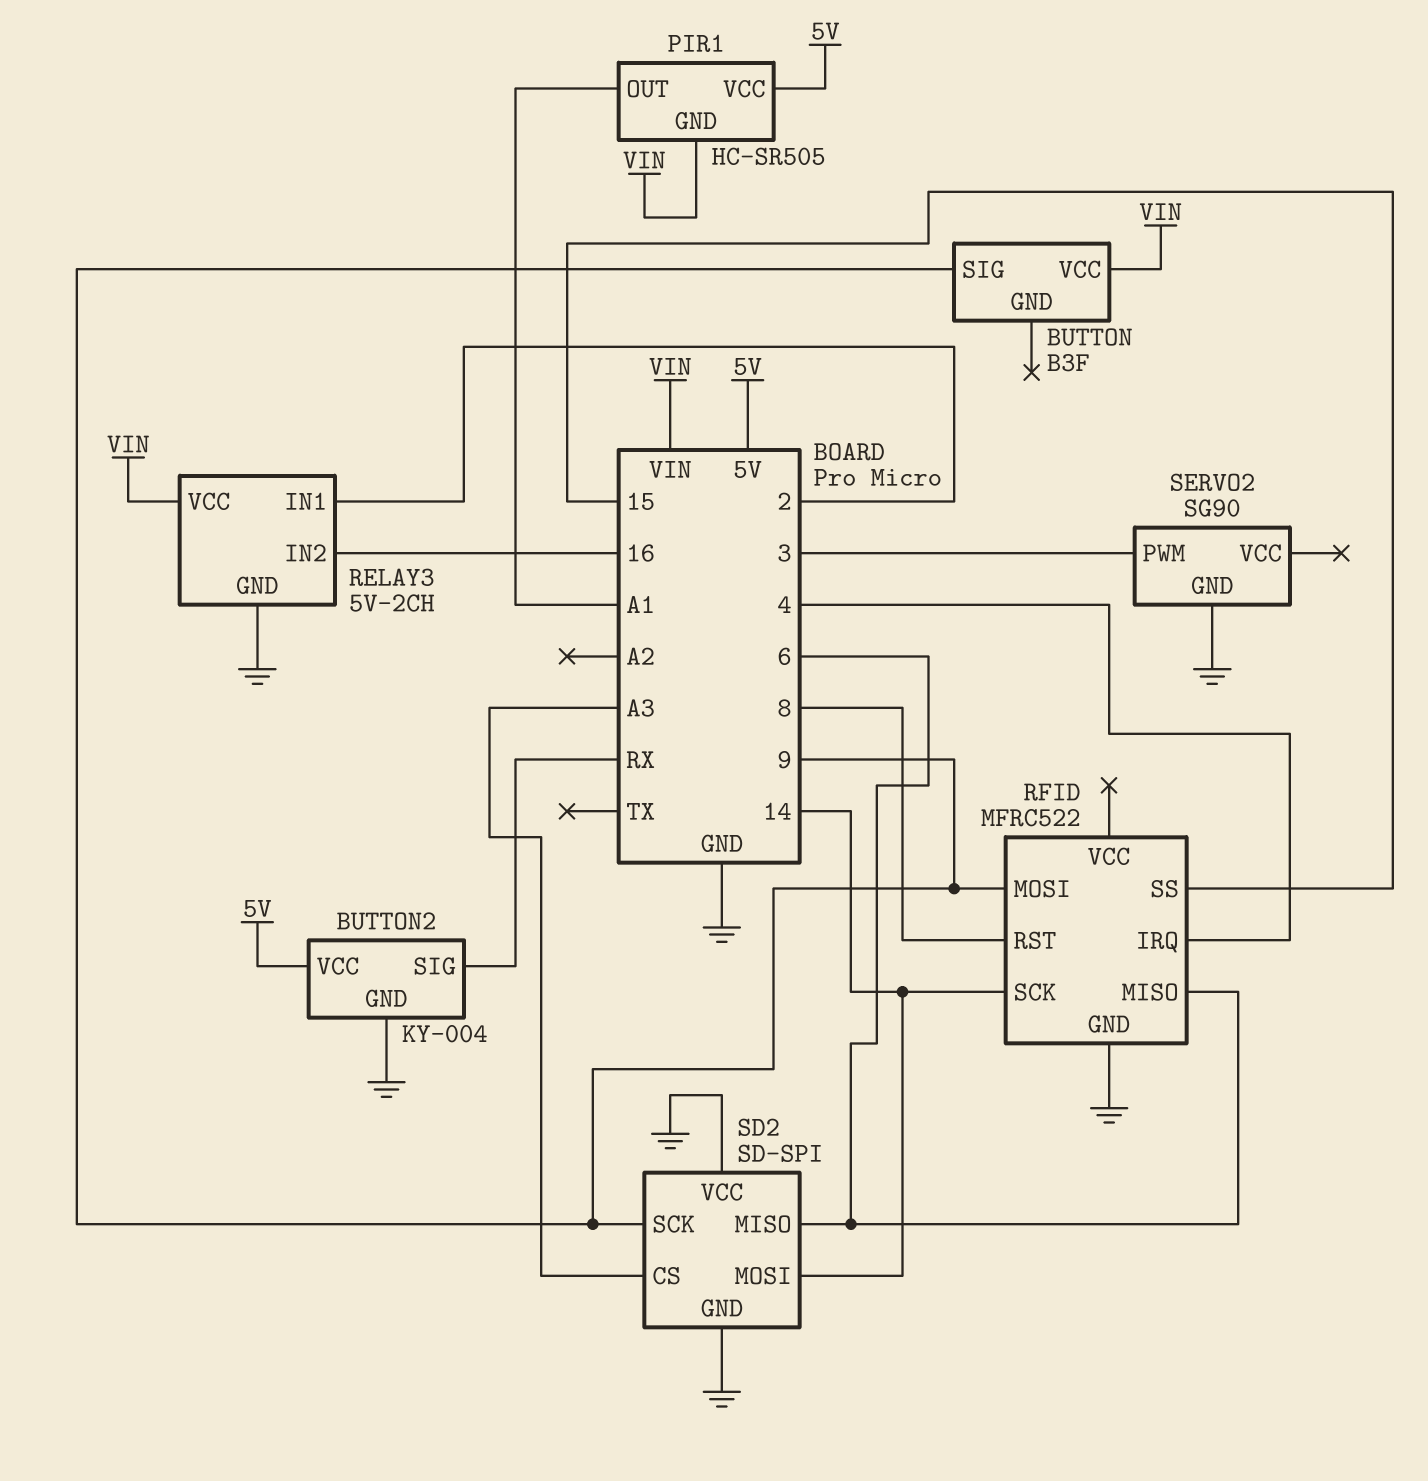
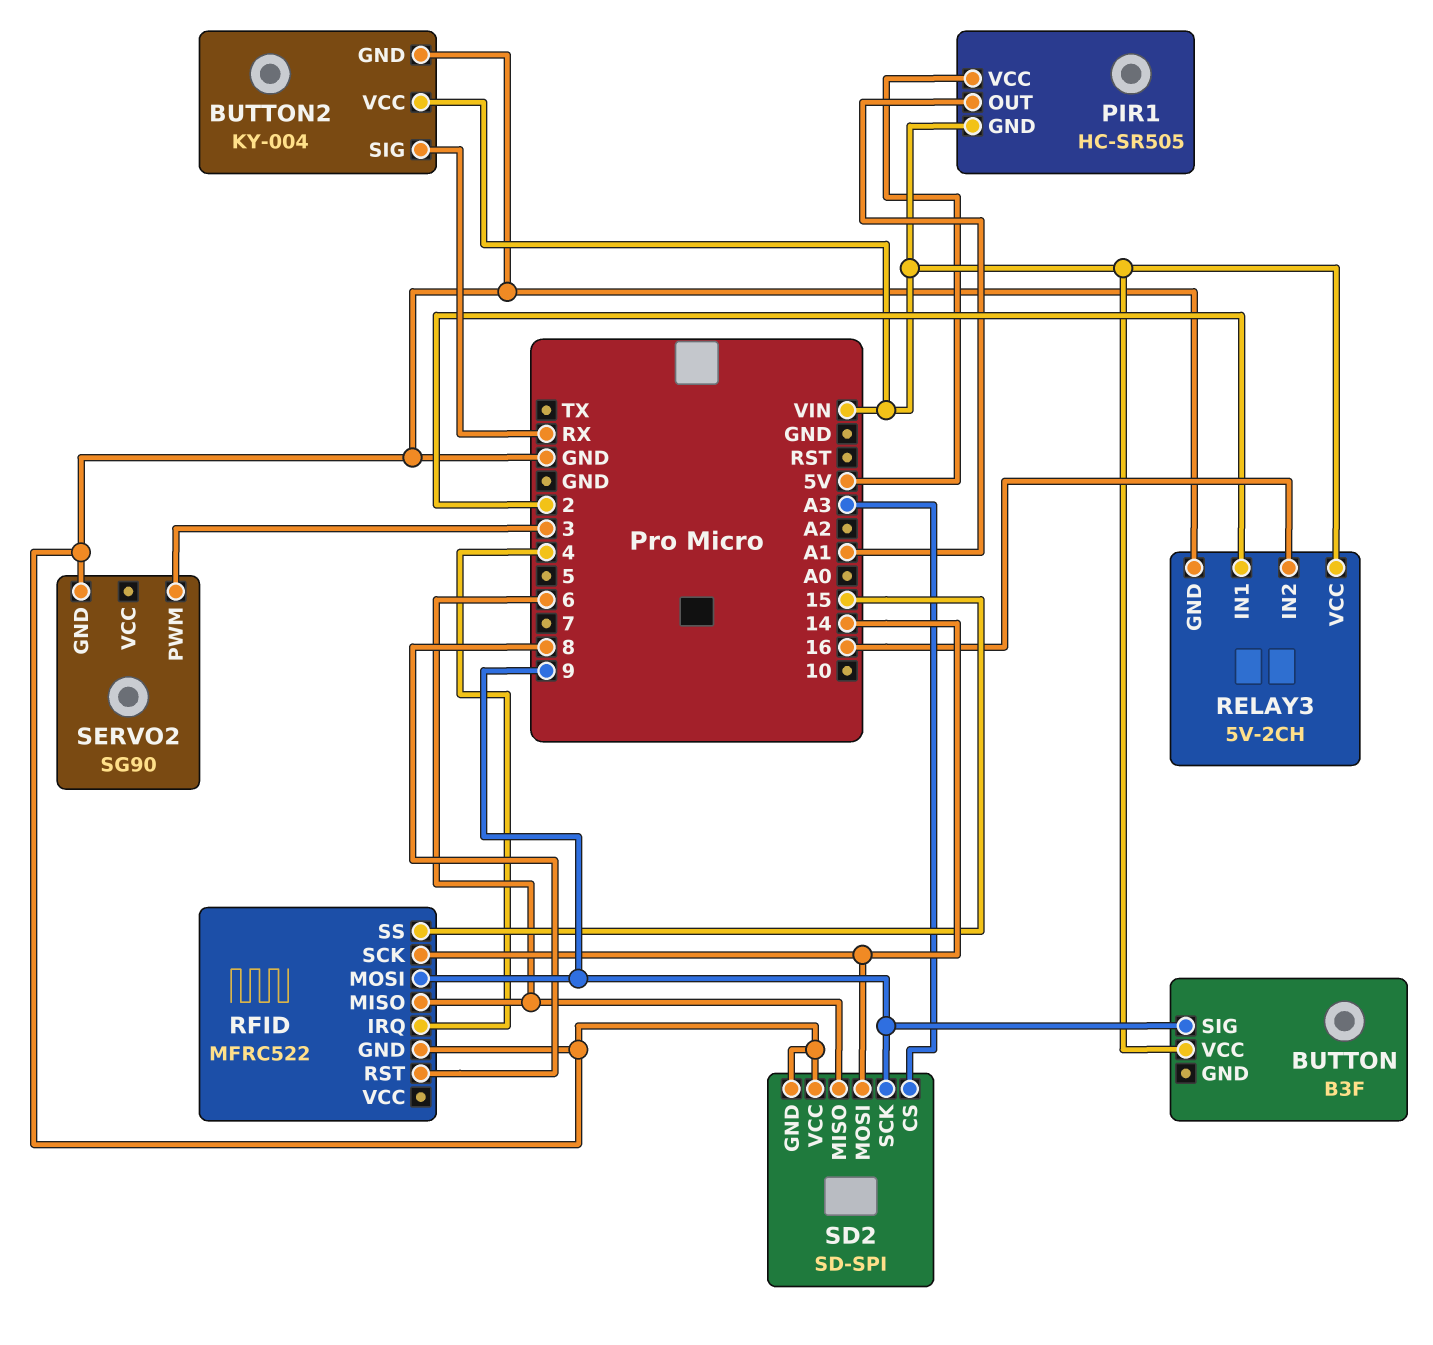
BUTTON2 pin VCC: 5V -> VIN

